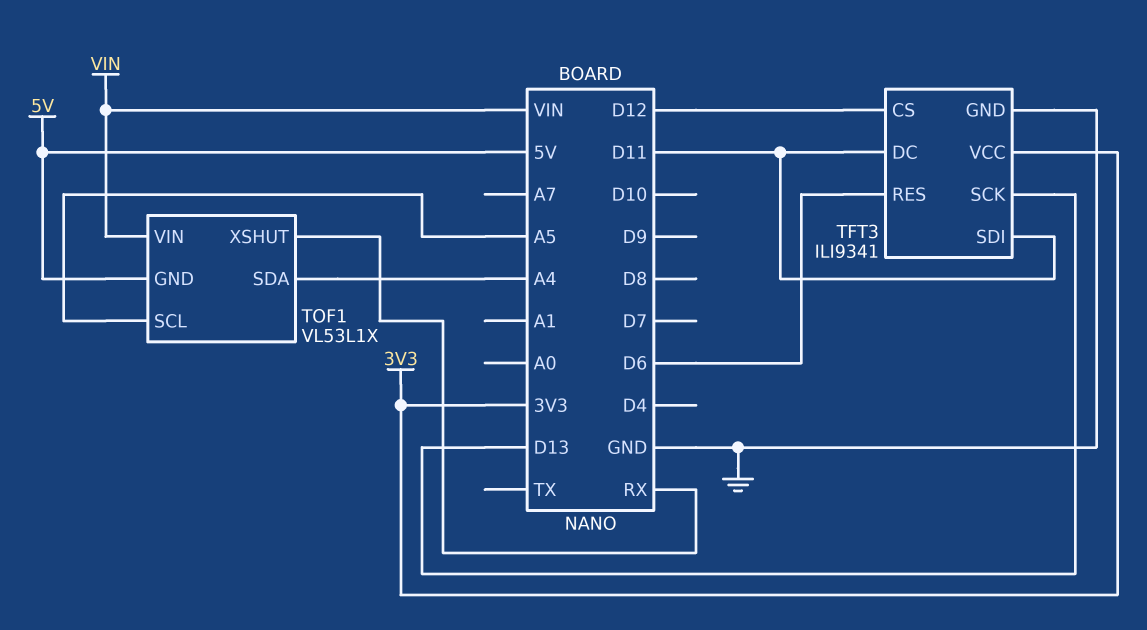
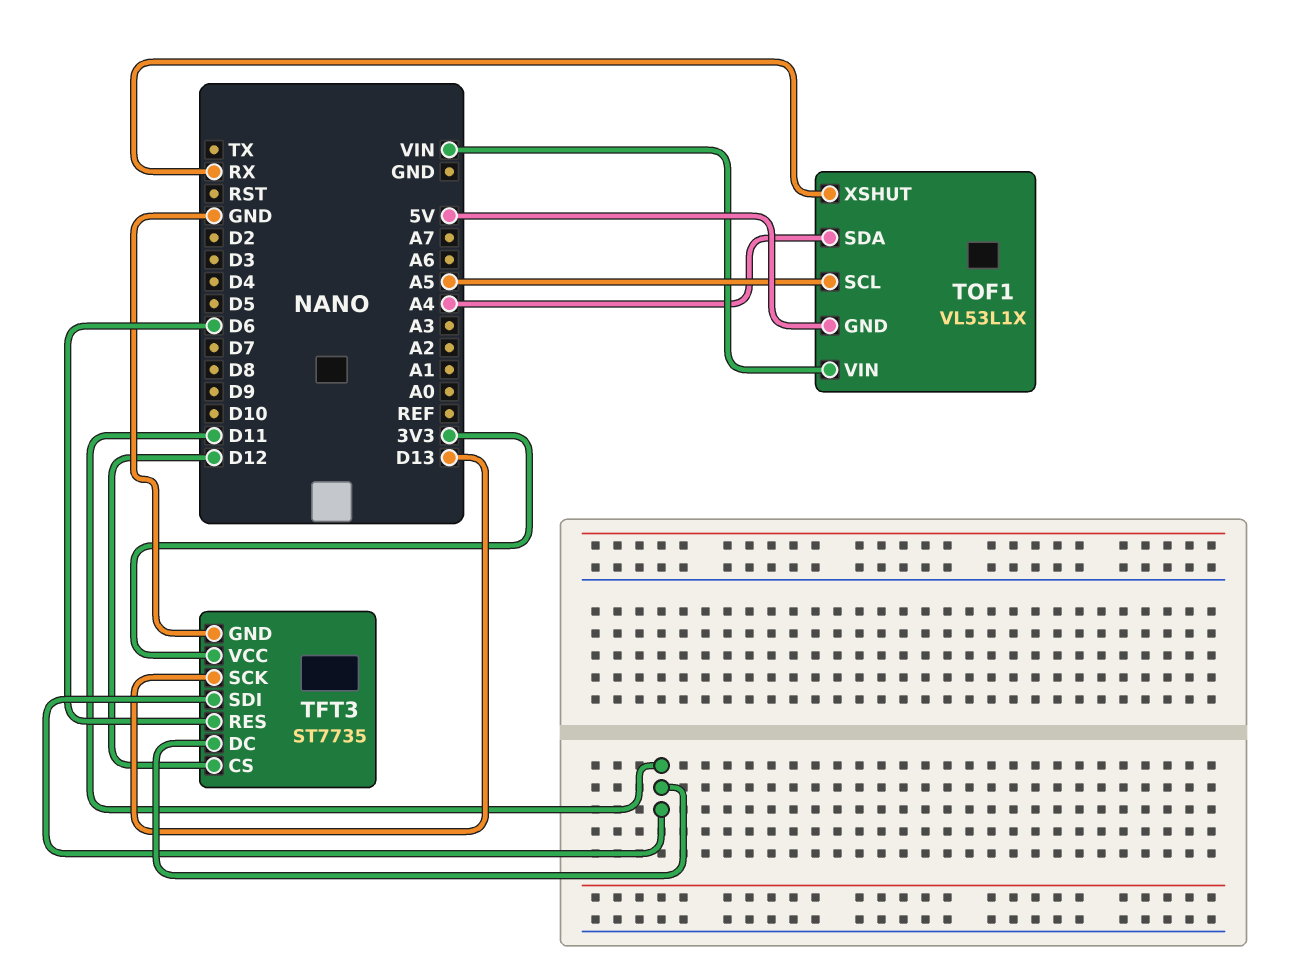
TFT3: ILI9341 -> ST7735

